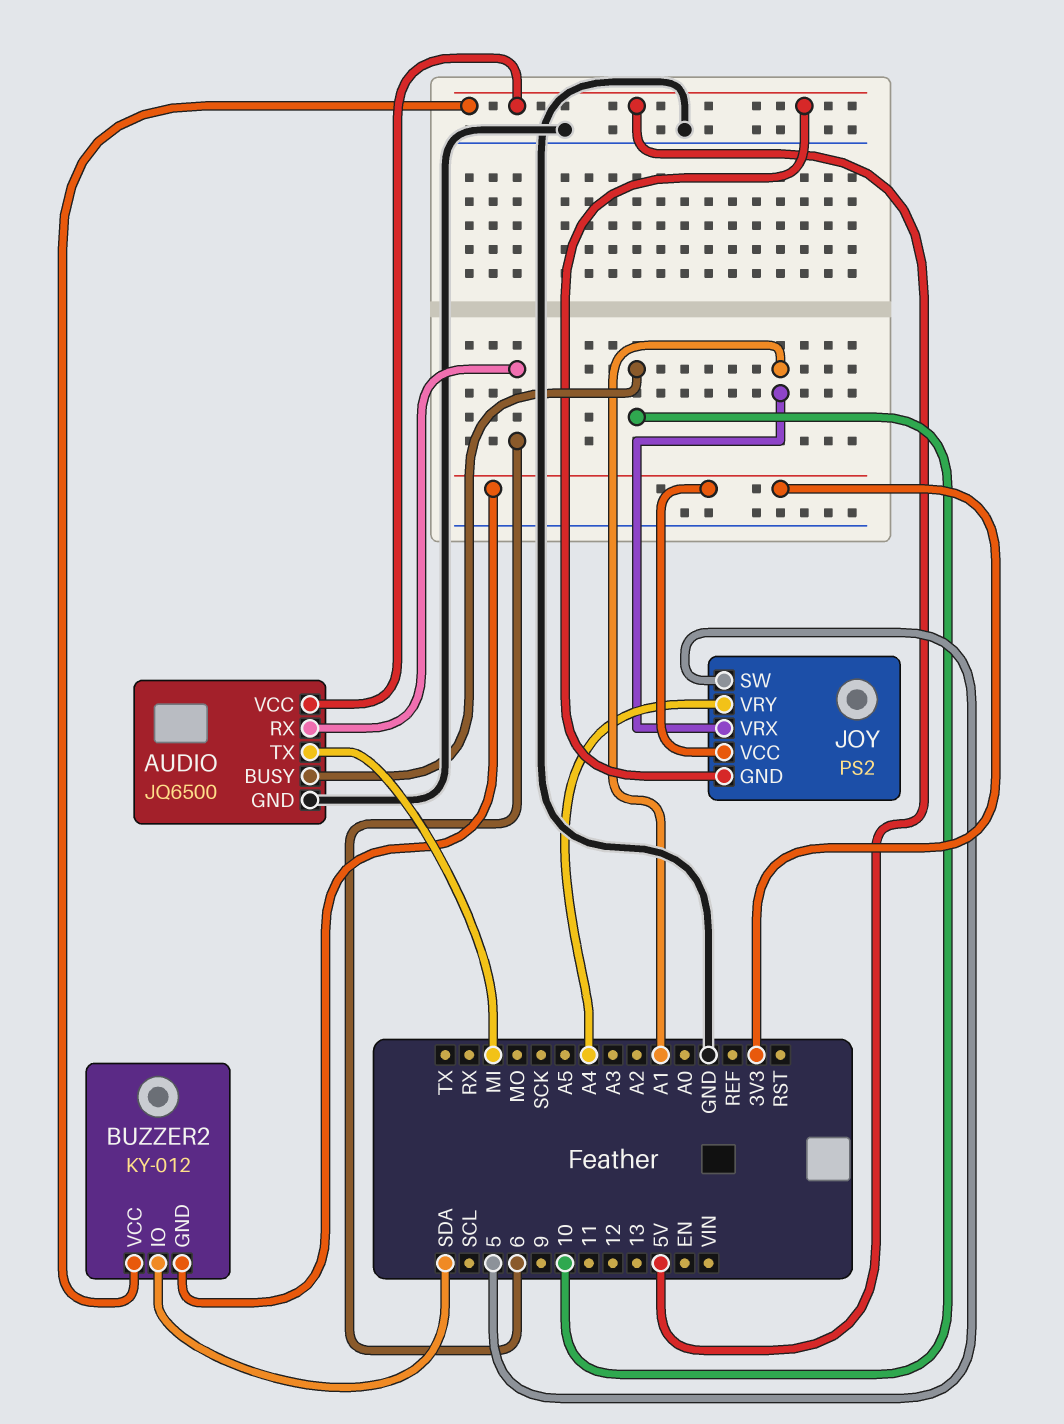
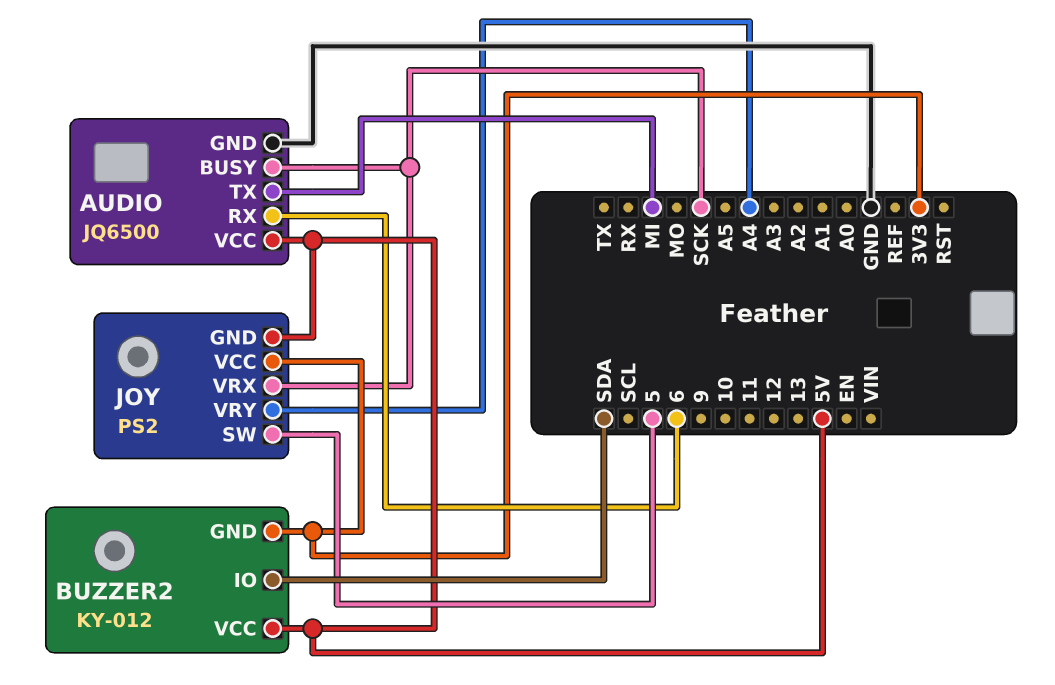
AUDIO pin BUSY: 10 -> SCK
JOY pin VRX: A1 -> SCK

